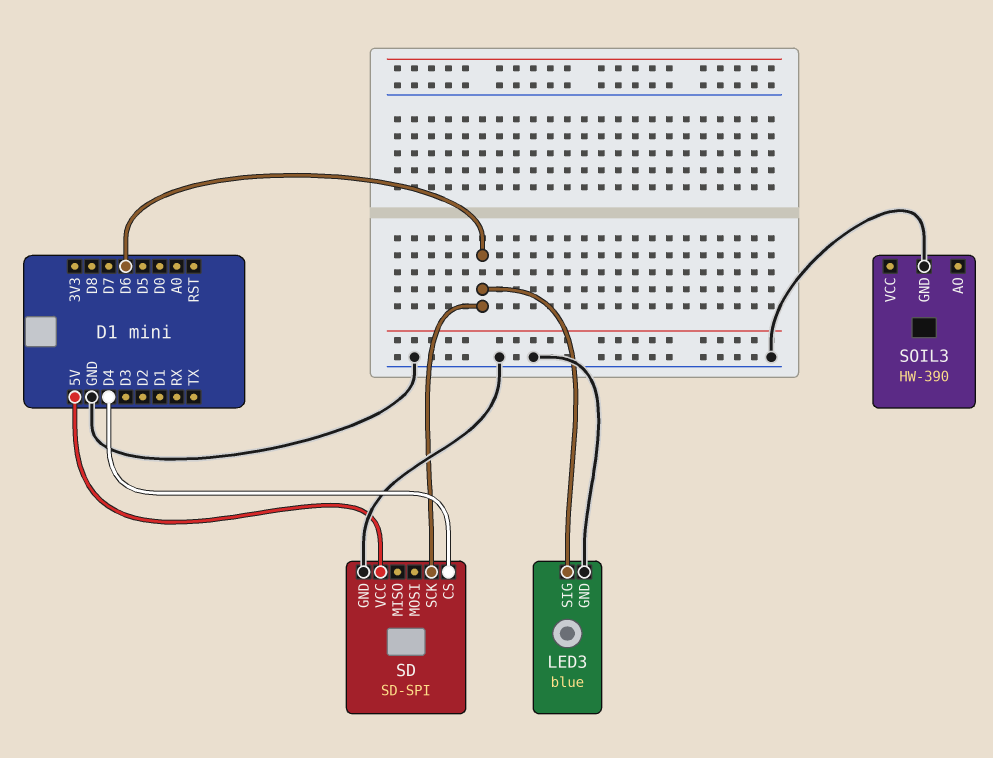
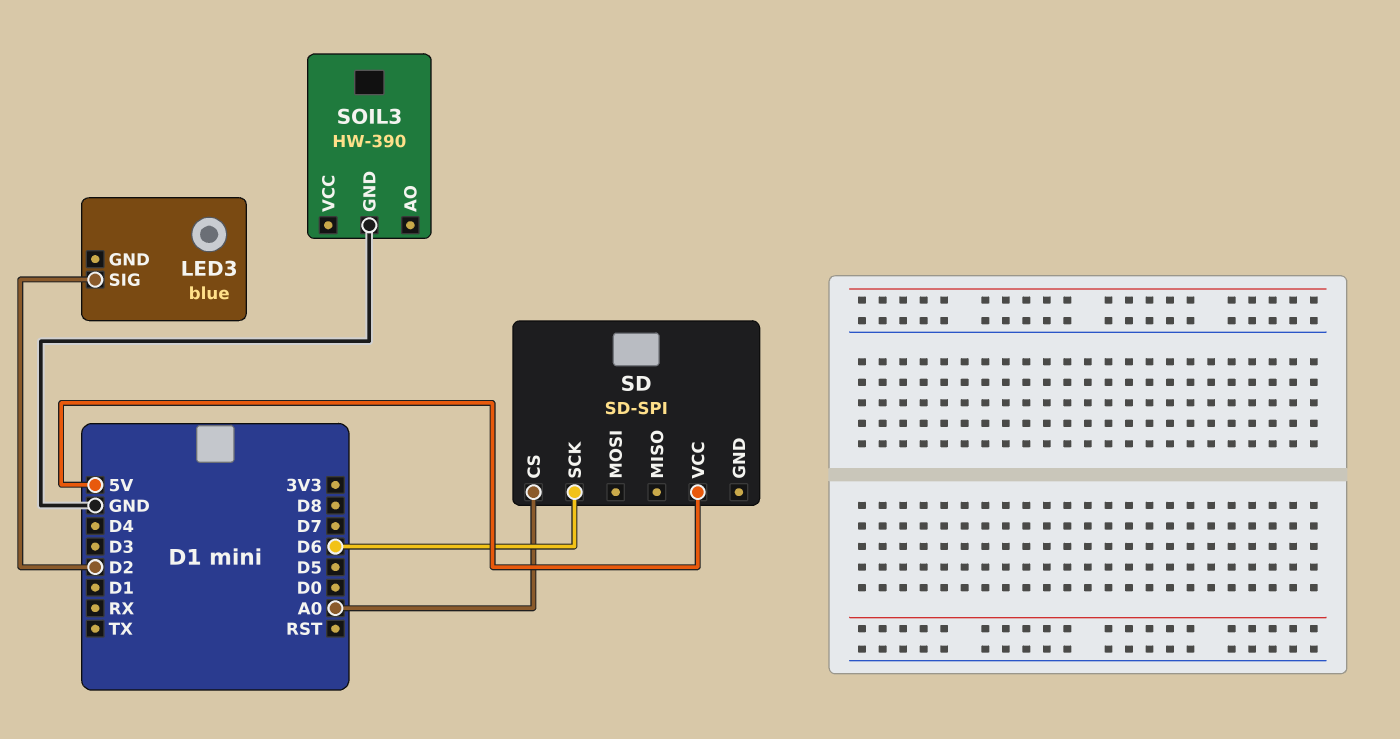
LED3 pin GND: GND -> none
LED3 pin SIG: D6 -> D2
SD pin CS: D4 -> A0
SD pin GND: GND -> none

